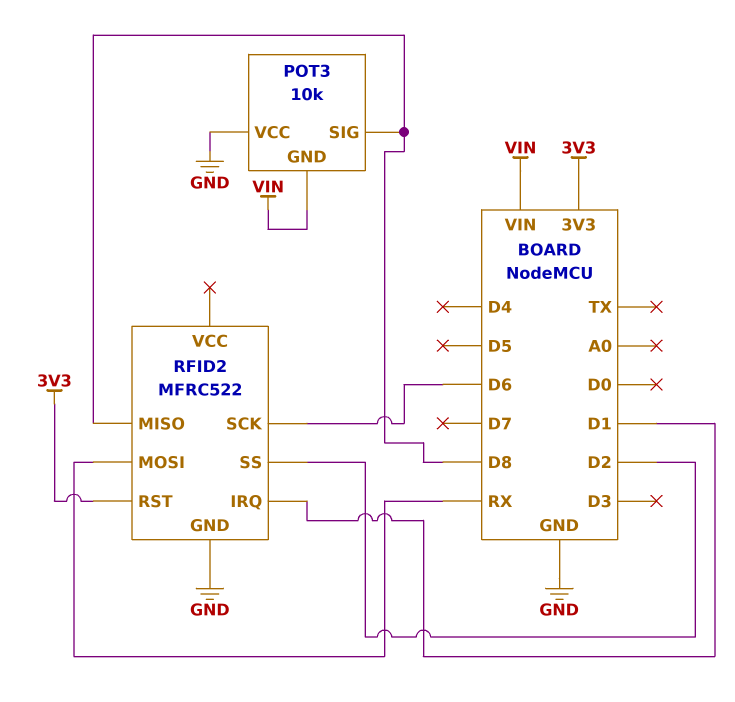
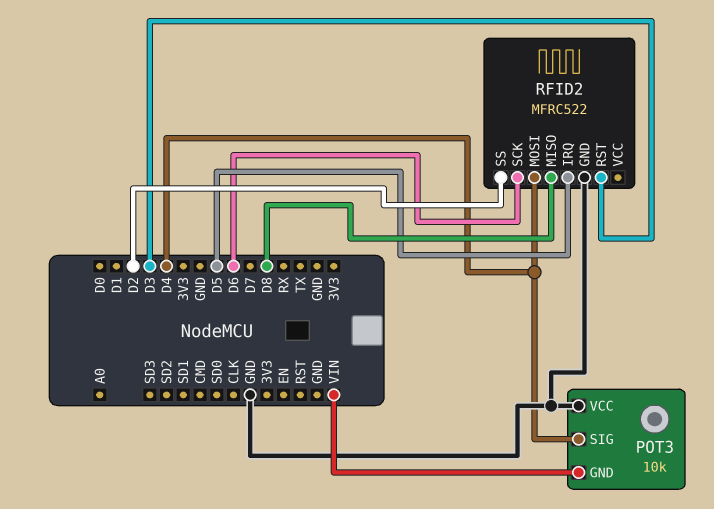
POT3 pin SIG: D8 -> D4
RFID2 pin IRQ: D1 -> D5
RFID2 pin MOSI: RX -> D4
RFID2 pin RST: 3V3 -> D3

